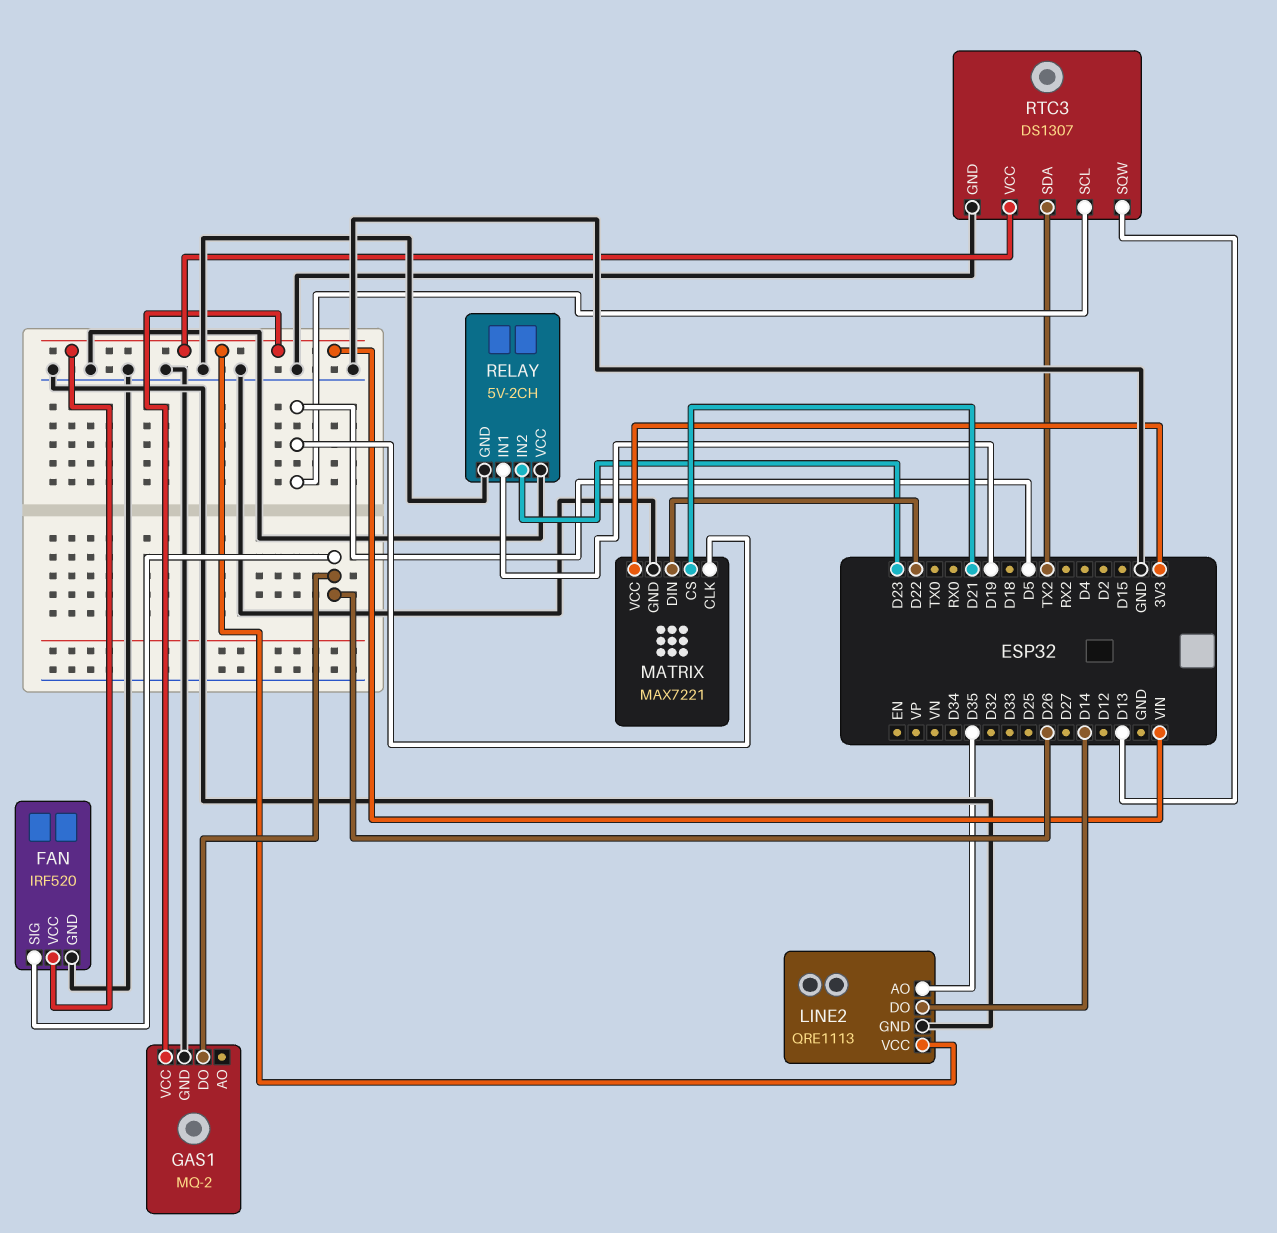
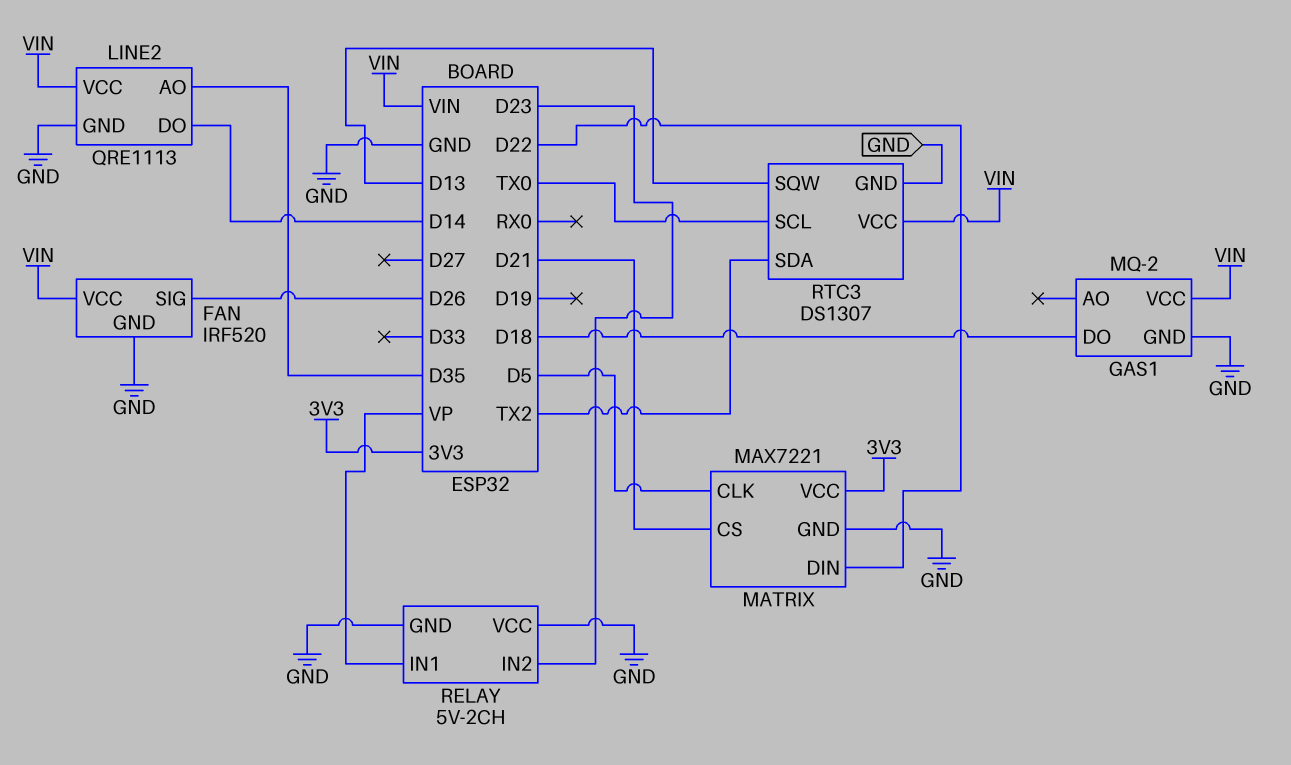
GAS1 pin DO: D26 -> D18
RELAY pin IN1: D19 -> VP
RTC3 pin SCL: D5 -> TX0

